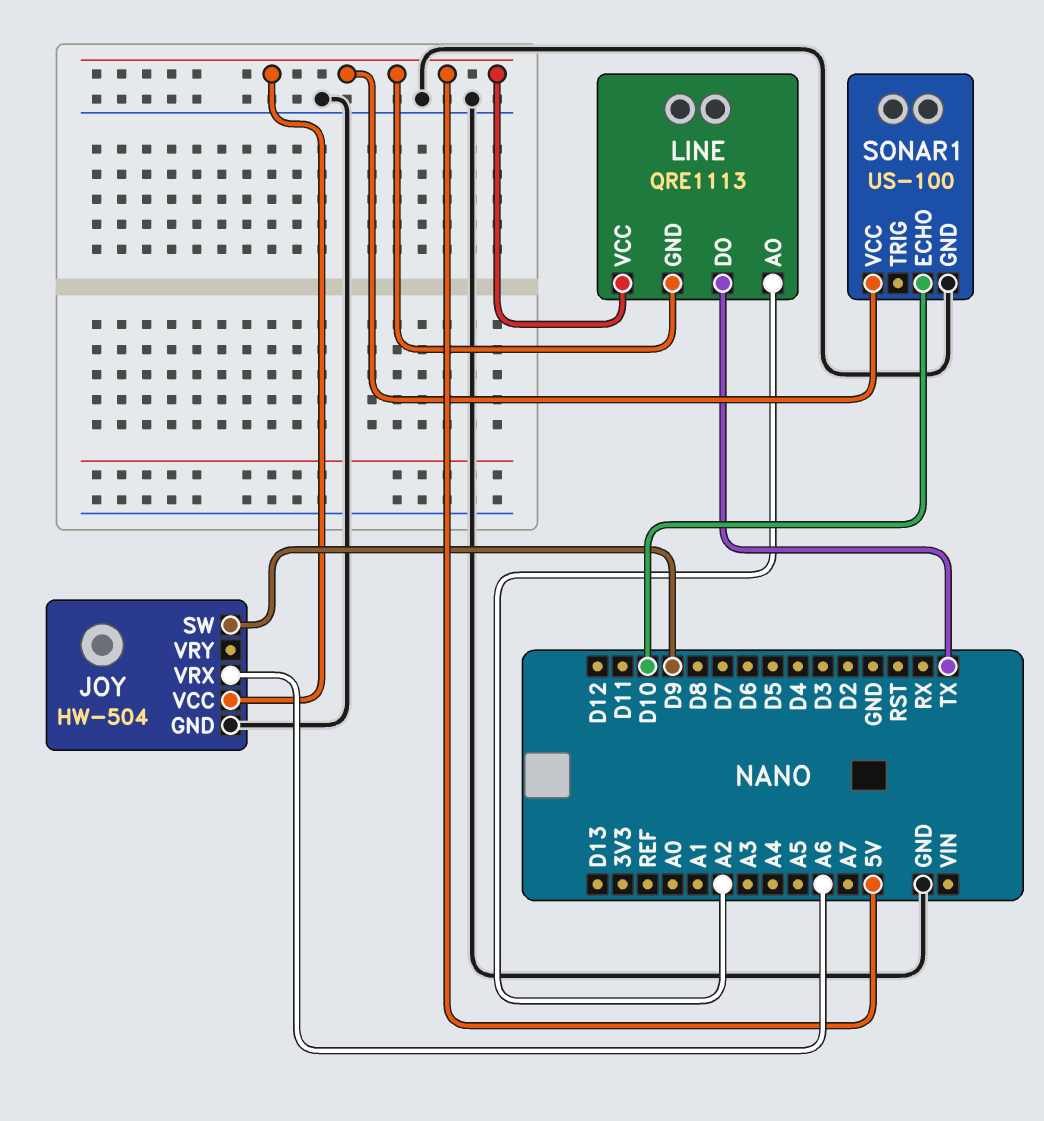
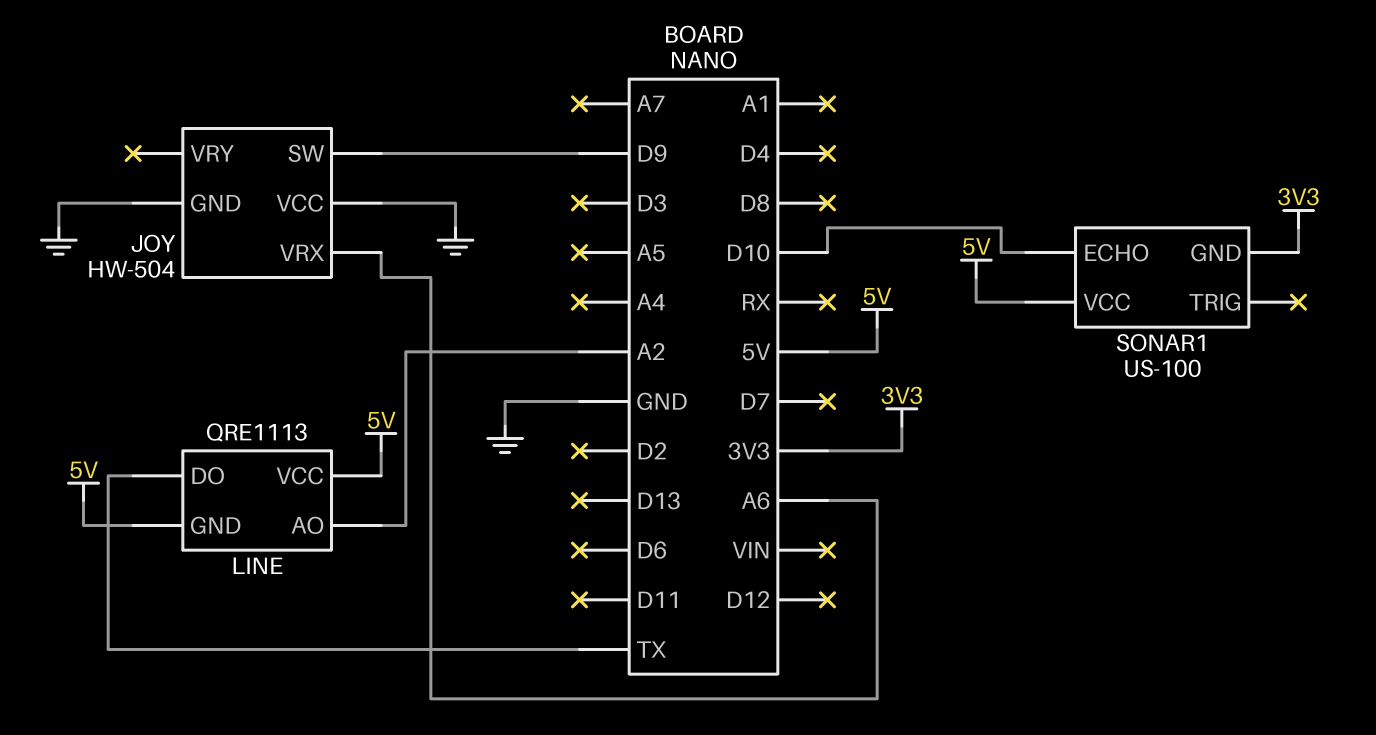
JOY pin VCC: 5V -> GND
SONAR1 pin GND: GND -> 3V3

